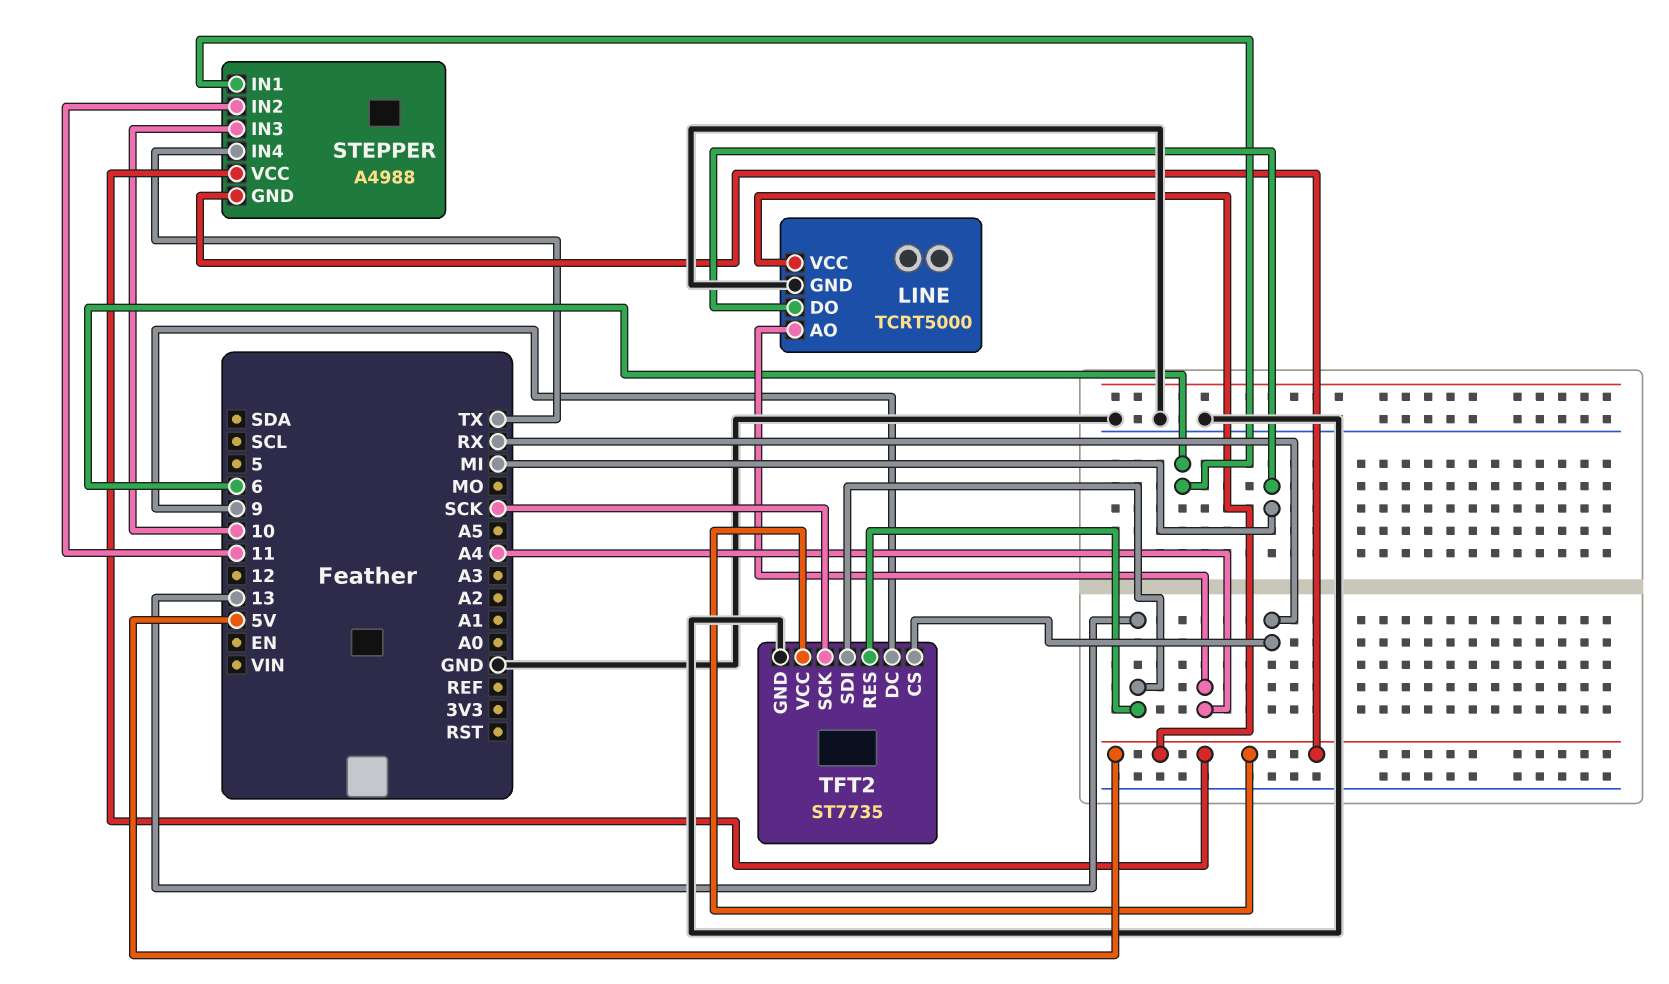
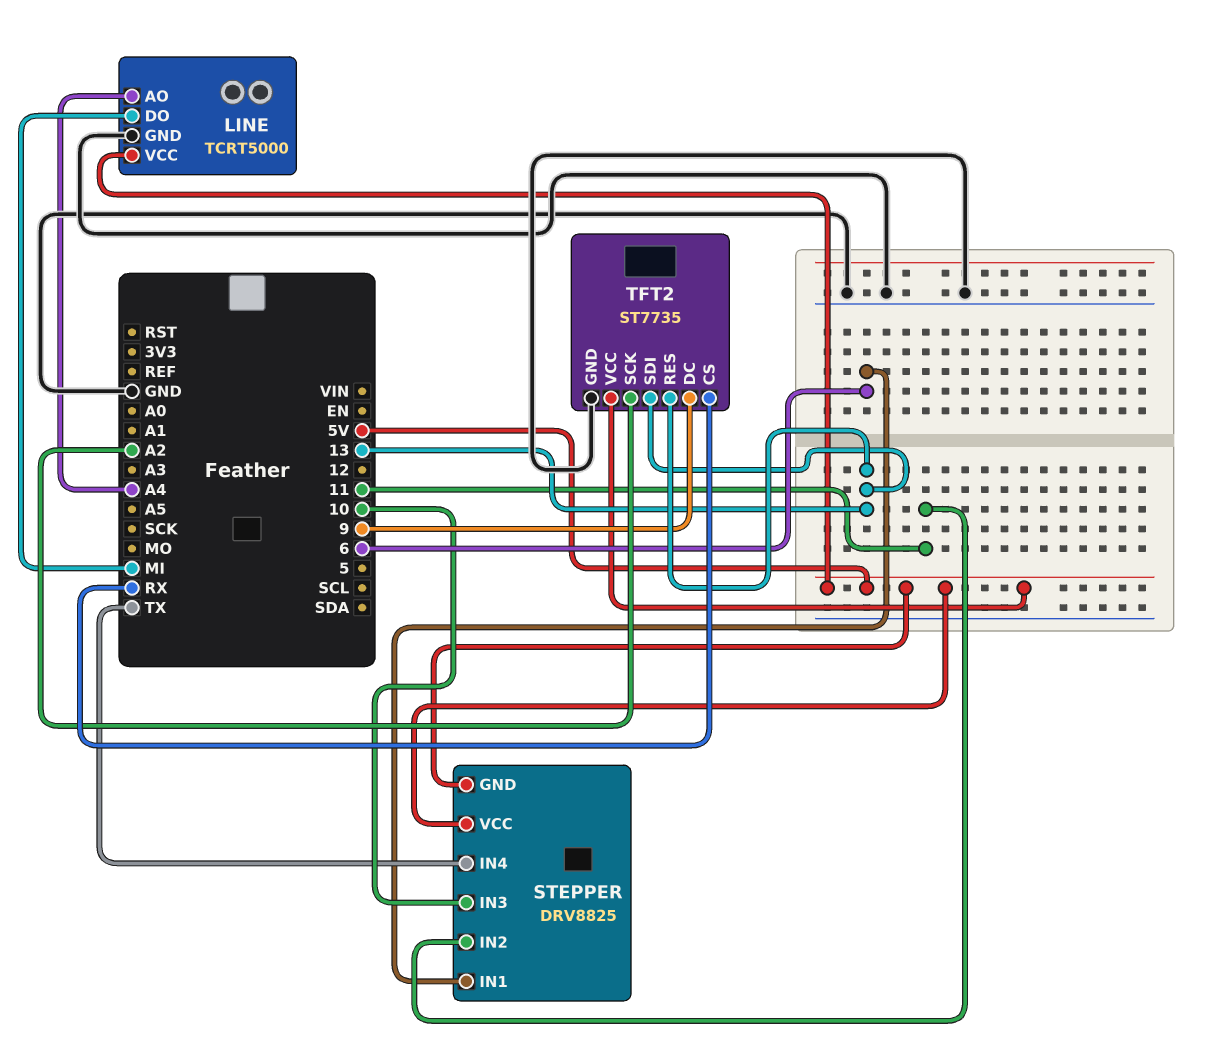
STEPPER: A4988 -> DRV8825
TFT2 pin SCK: SCK -> A2

